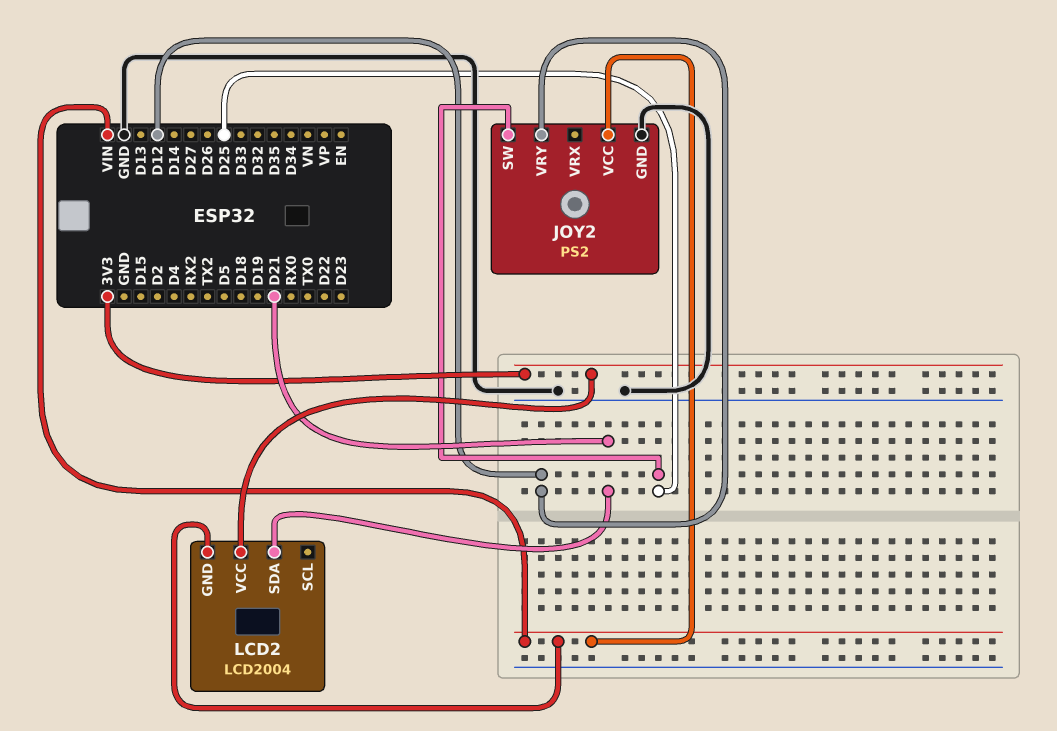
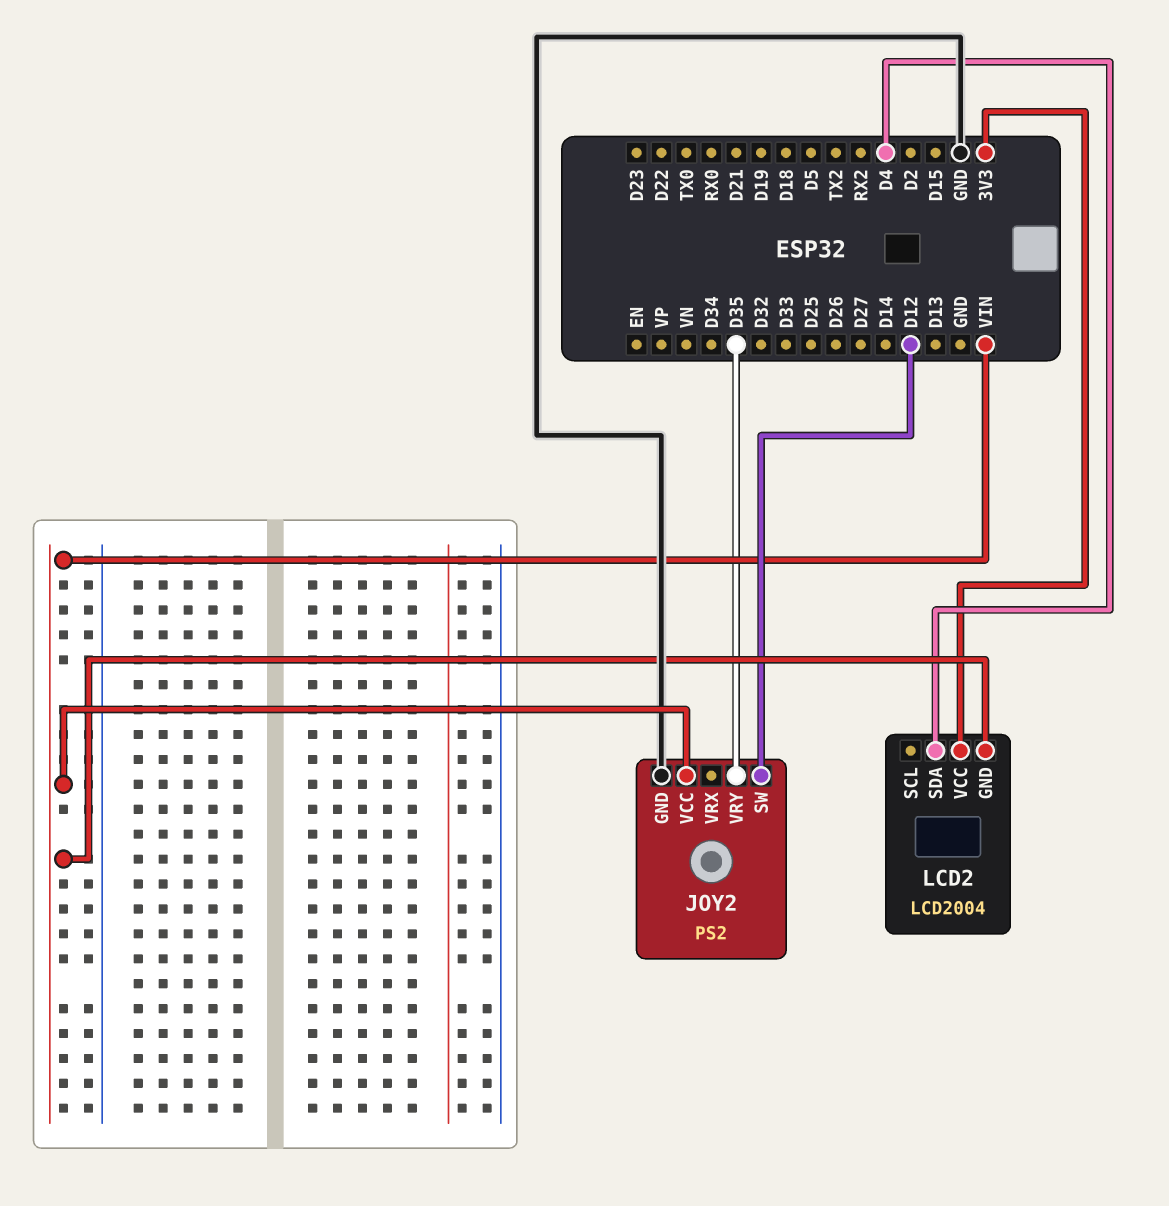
JOY2 pin SW: D25 -> D12
JOY2 pin VRY: D12 -> D35
LCD2 pin SDA: D21 -> D4

